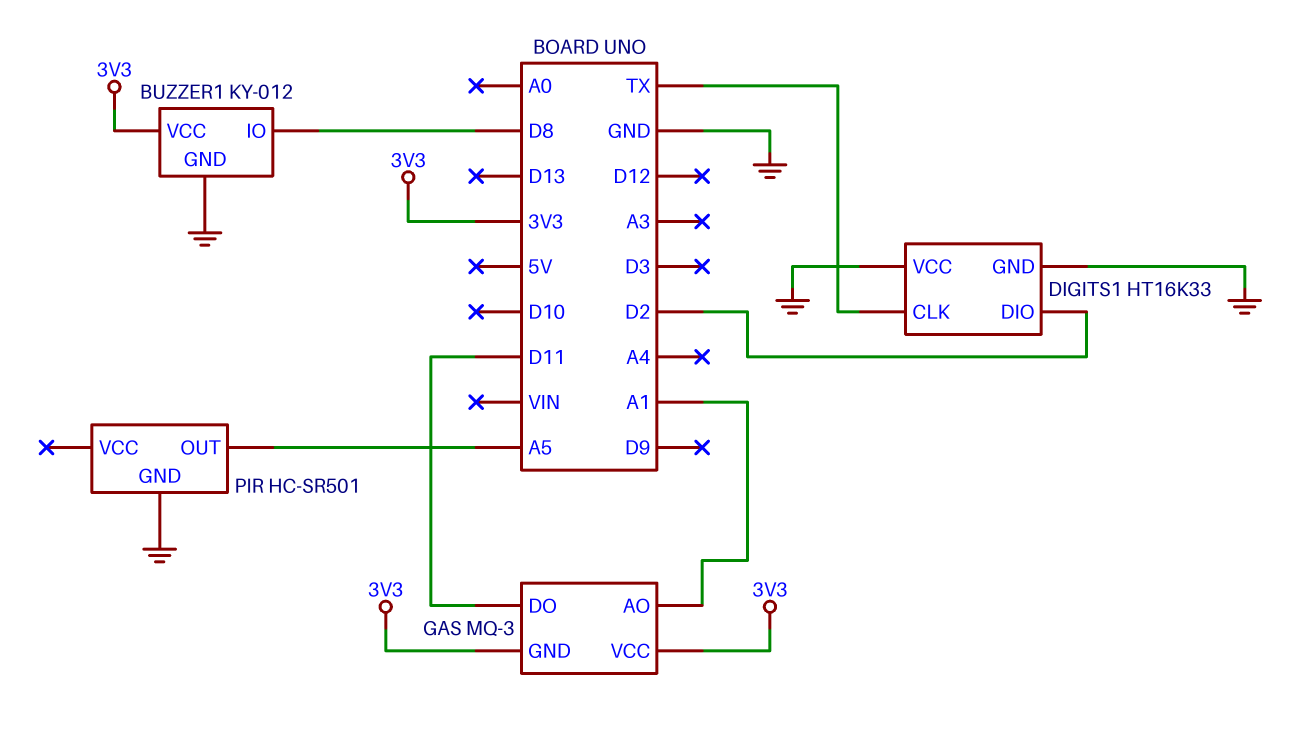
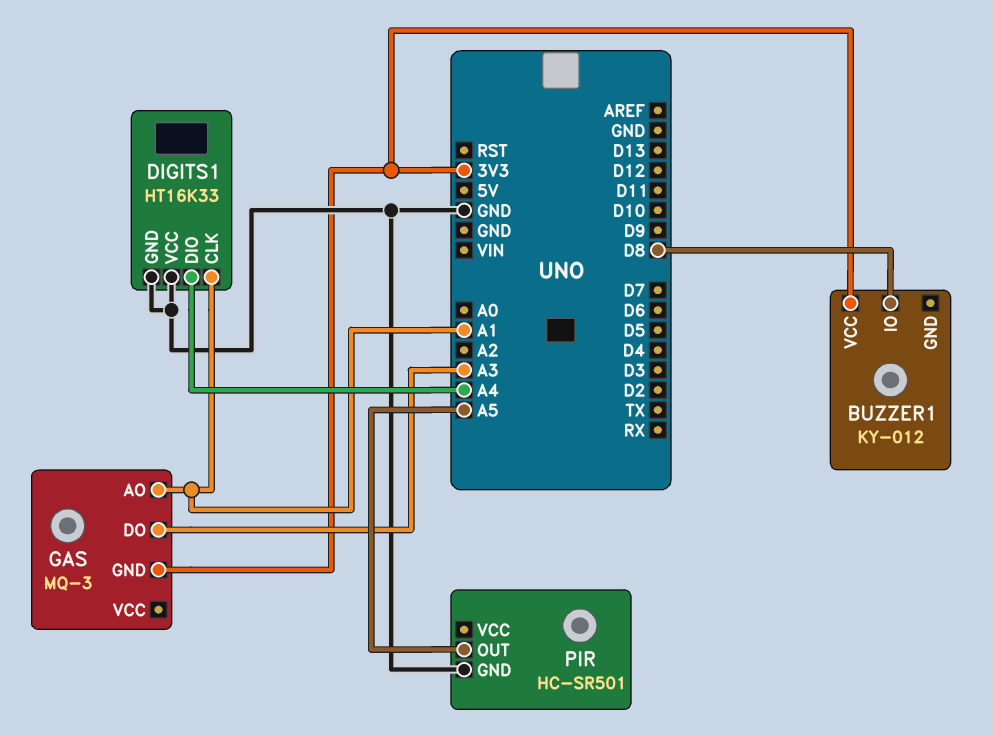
BUZZER1 pin GND: GND -> none
DIGITS1 pin CLK: TX -> A1
DIGITS1 pin DIO: D2 -> A4
GAS pin DO: D11 -> A3
GAS pin VCC: 3V3 -> none

